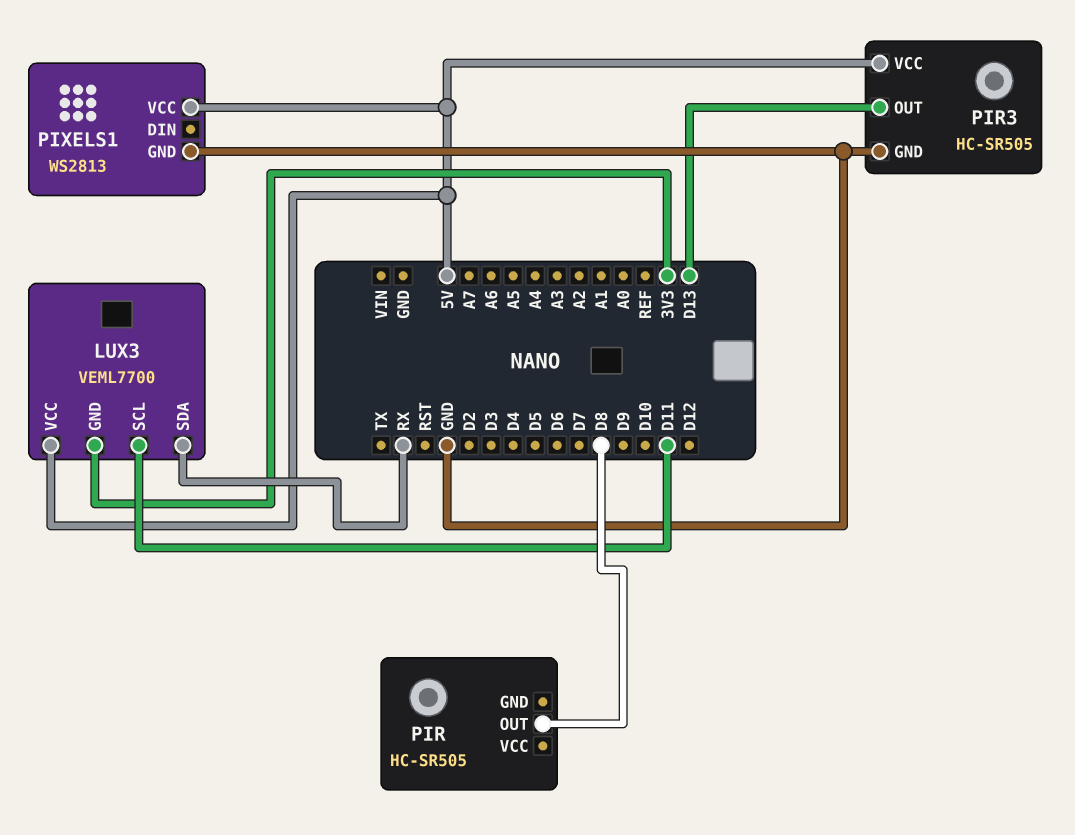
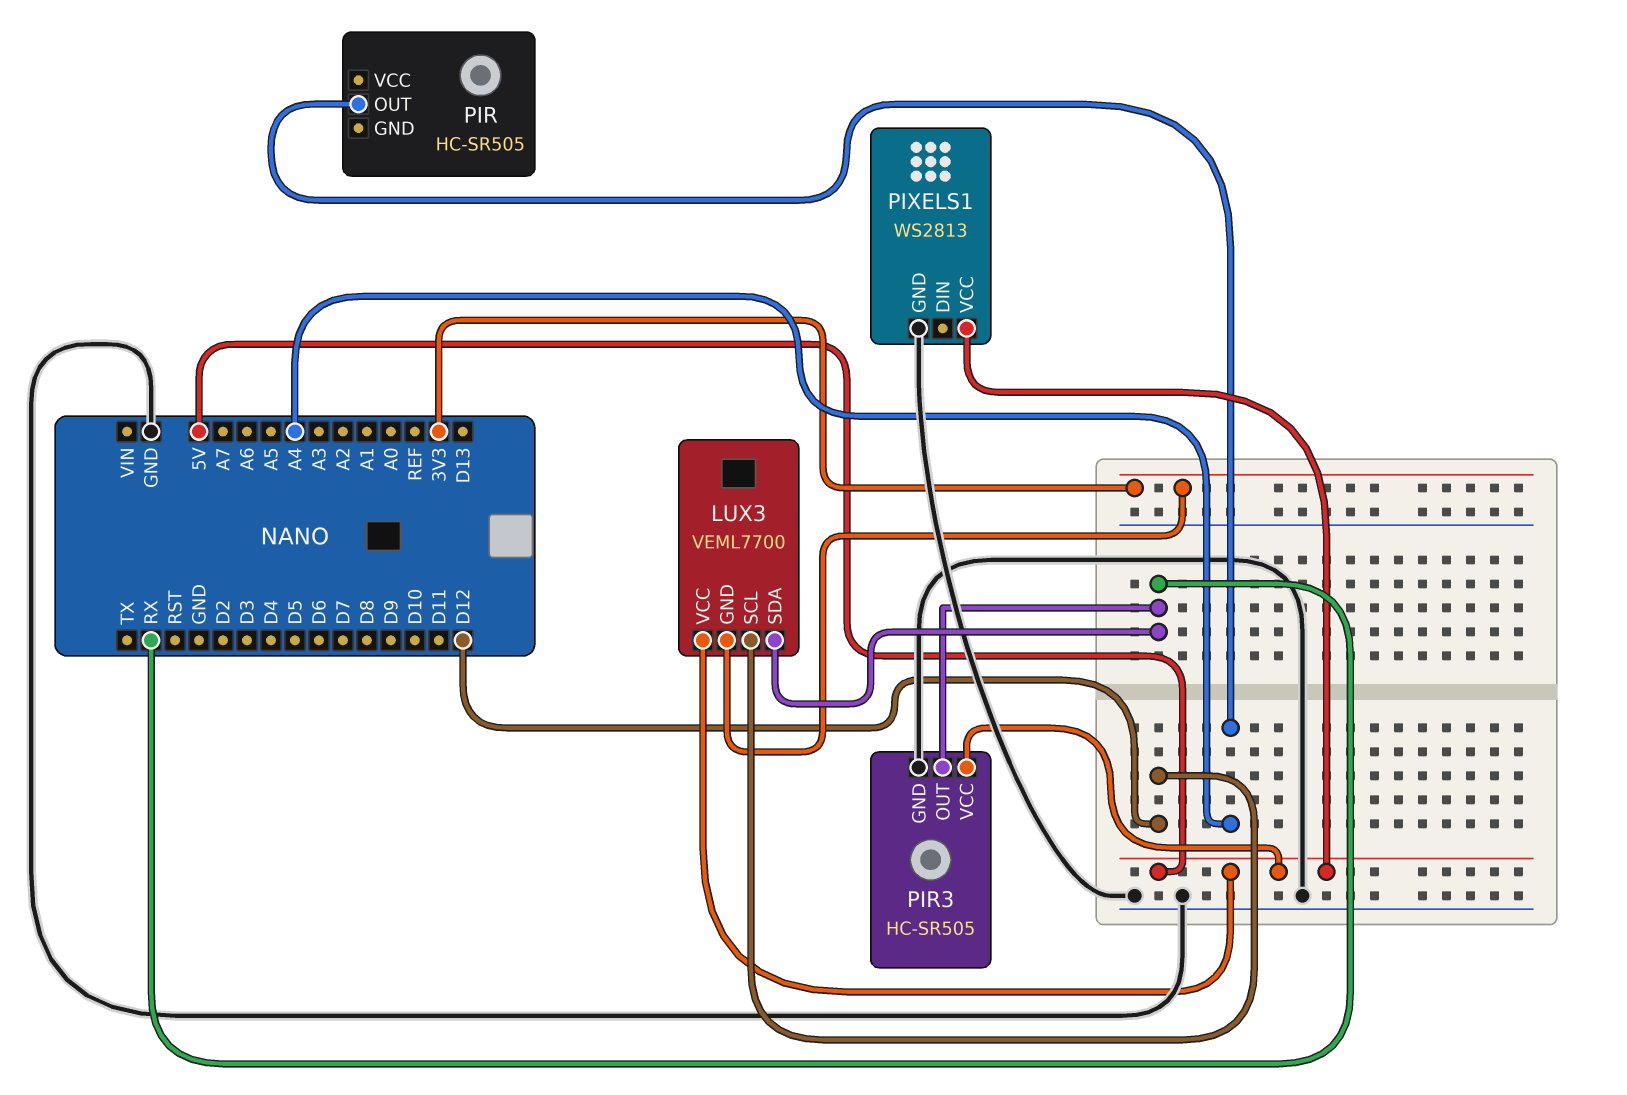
LUX3 pin SCL: D11 -> D12
PIR pin OUT: D8 -> A4
PIR3 pin OUT: D13 -> RX

